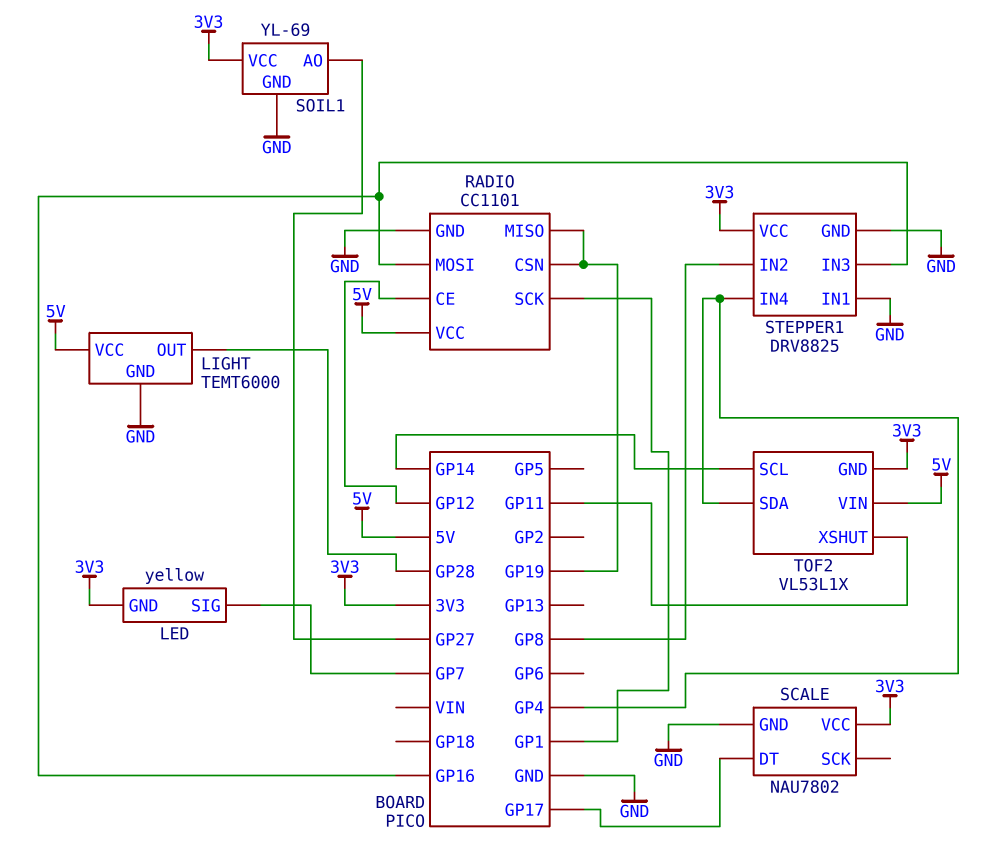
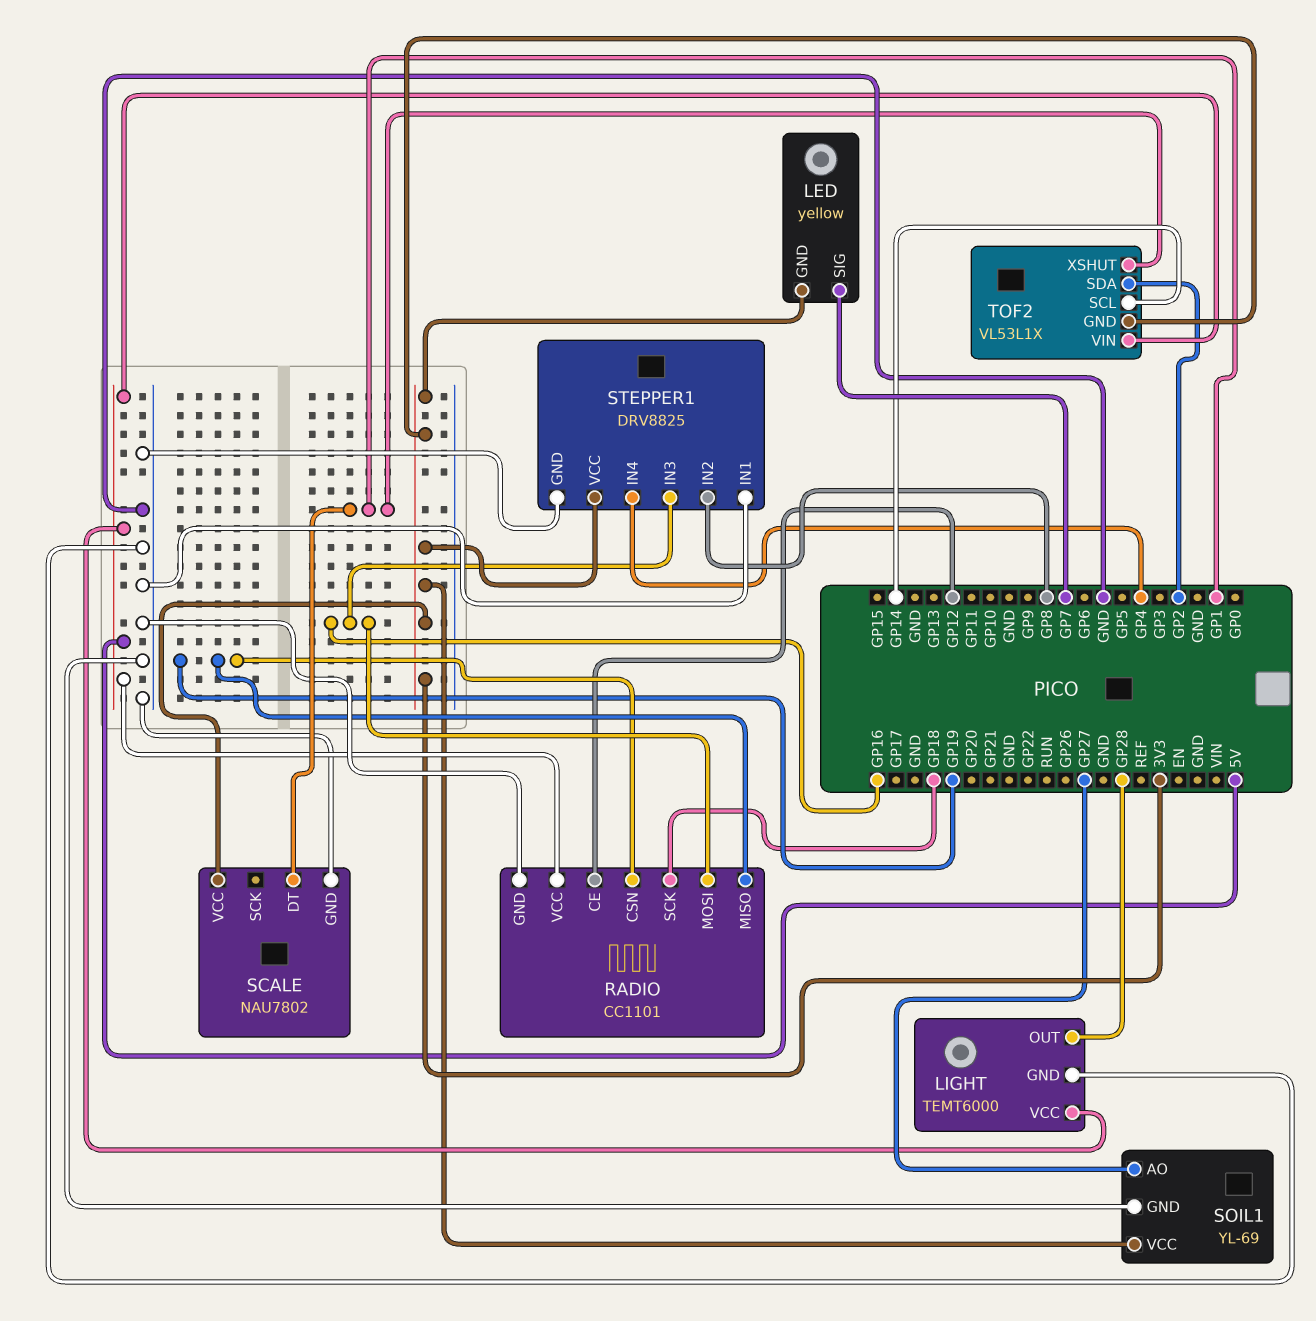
RADIO pin SCK: GP1 -> GP18
SCALE pin DT: GP17 -> GP1
TOF2 pin SDA: GP4 -> GP2
TOF2 pin XSHUT: GP11 -> GP1

